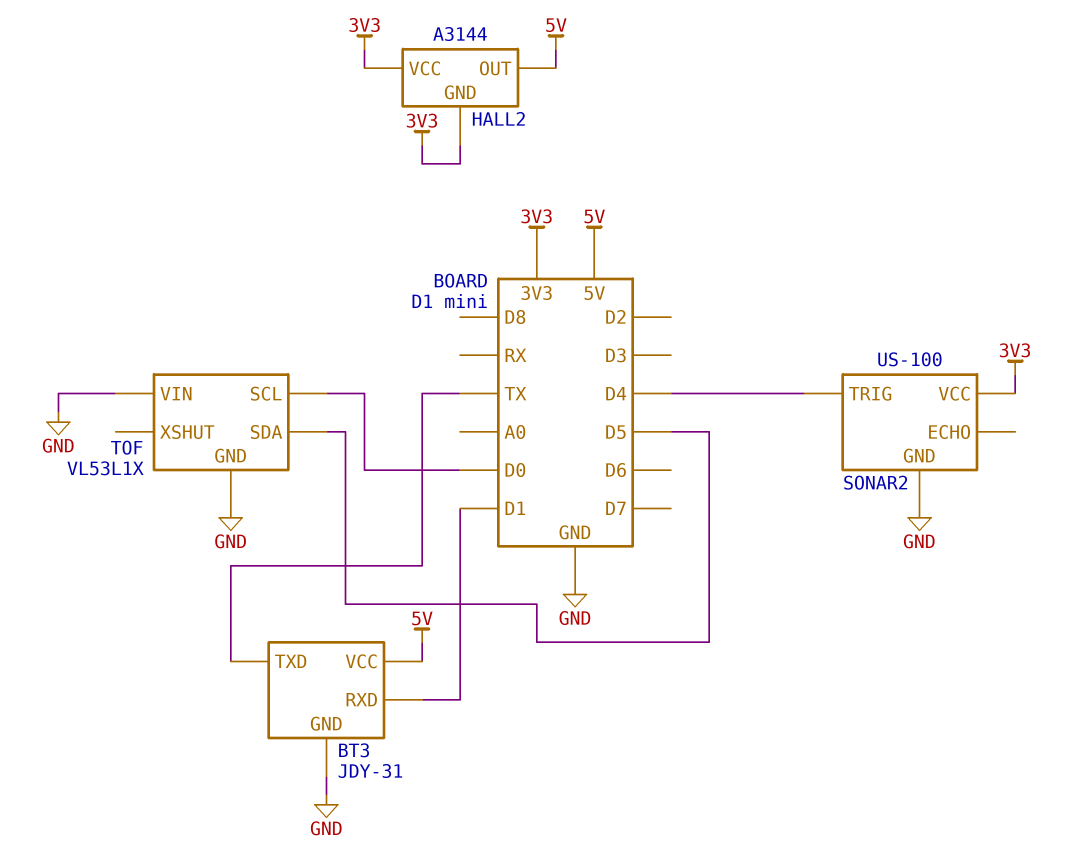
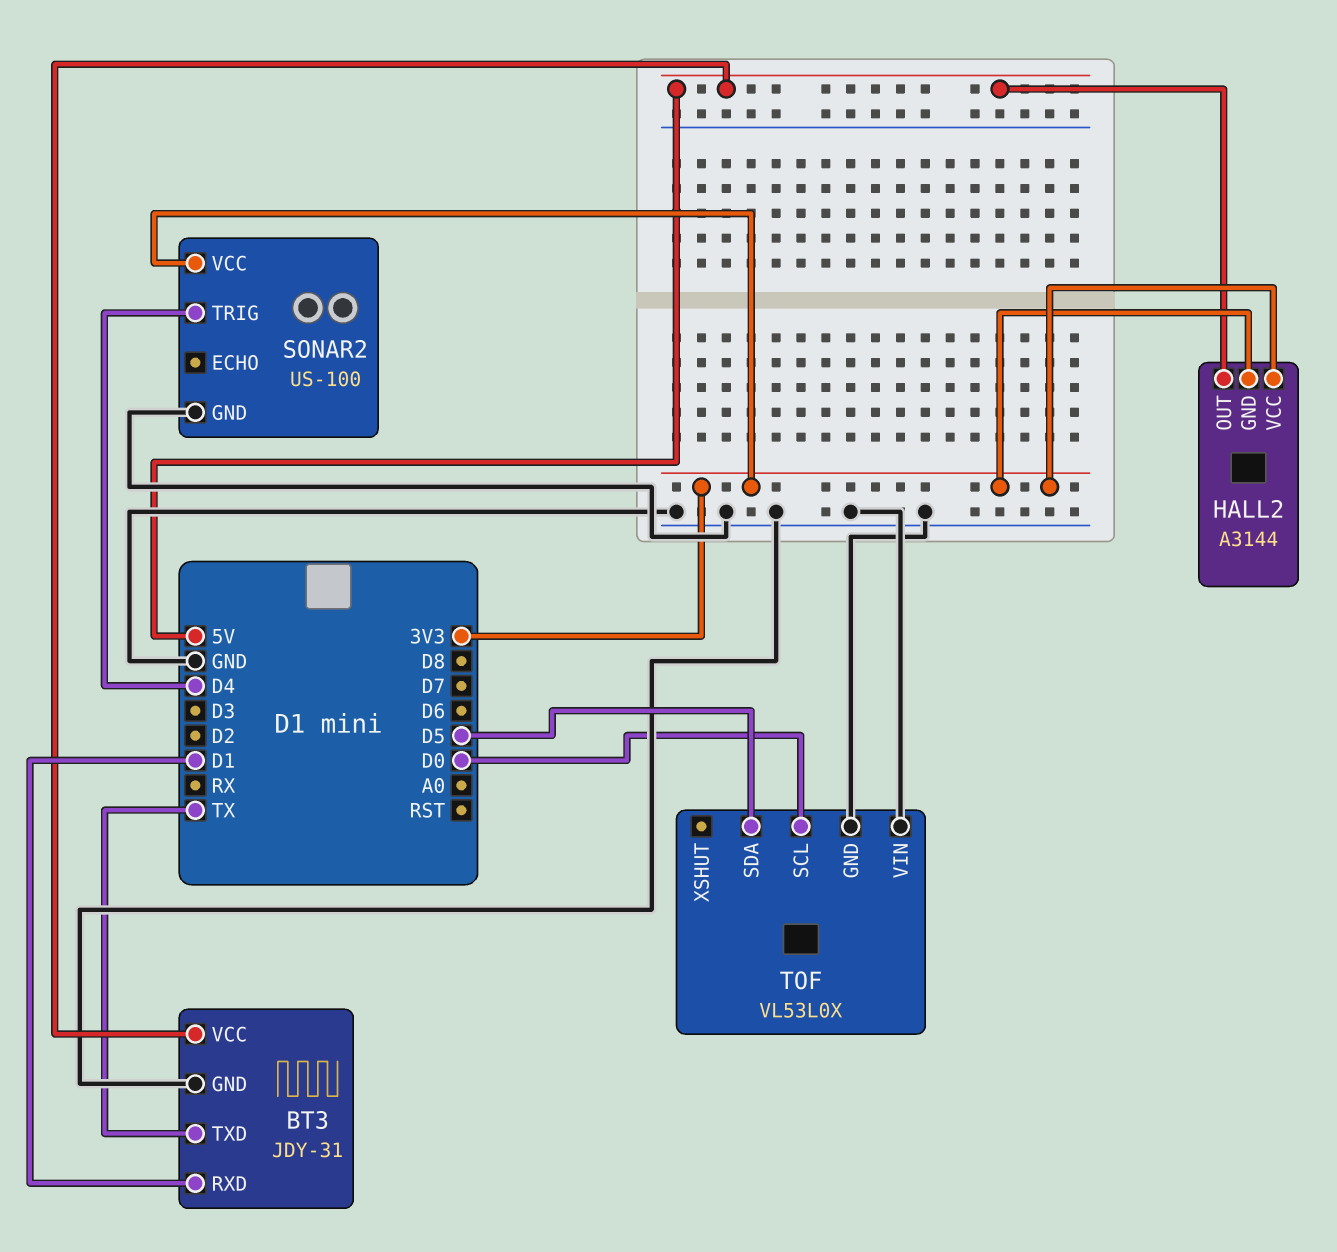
TOF: VL53L1X -> VL53L0X

